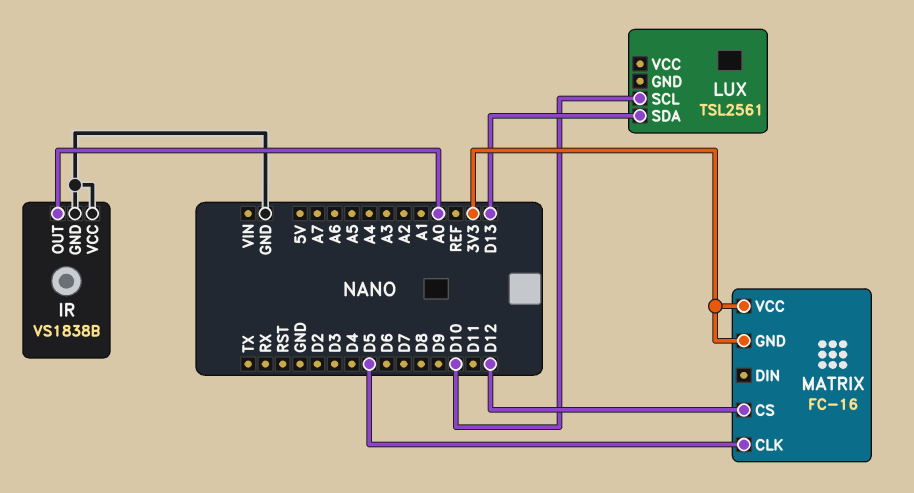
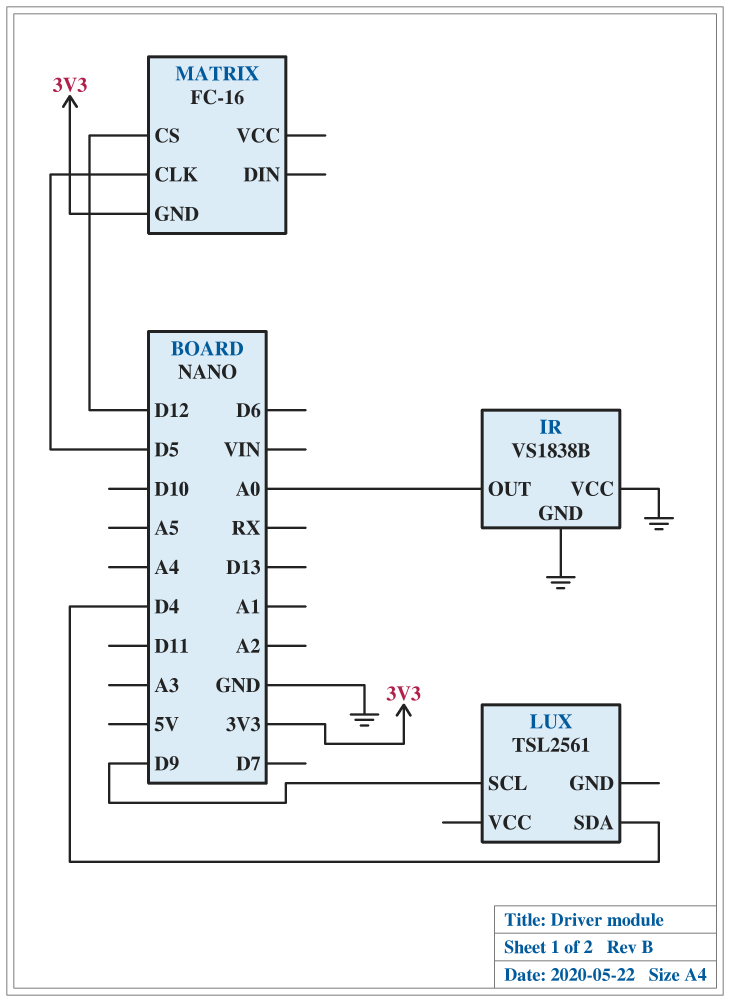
LUX pin SCL: D10 -> D9
LUX pin SDA: D13 -> D4
MATRIX pin VCC: 3V3 -> none

